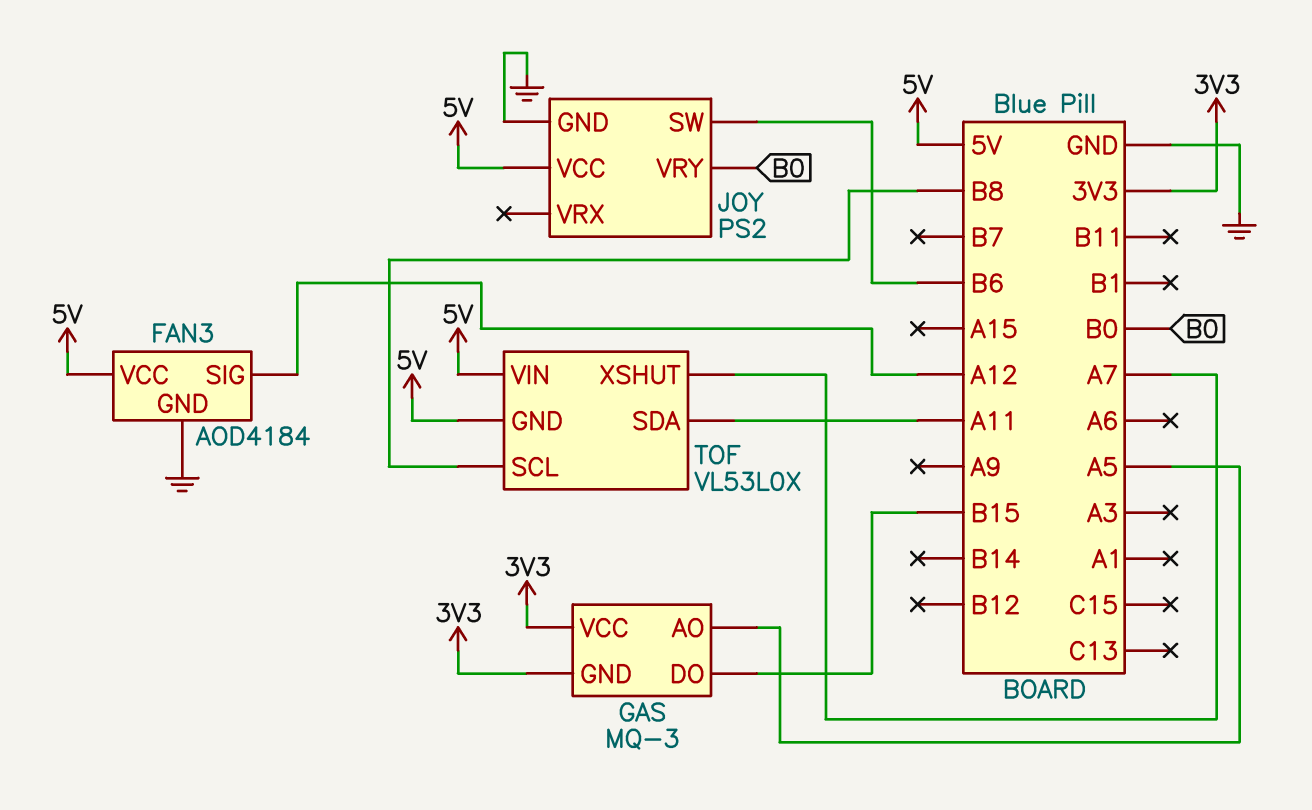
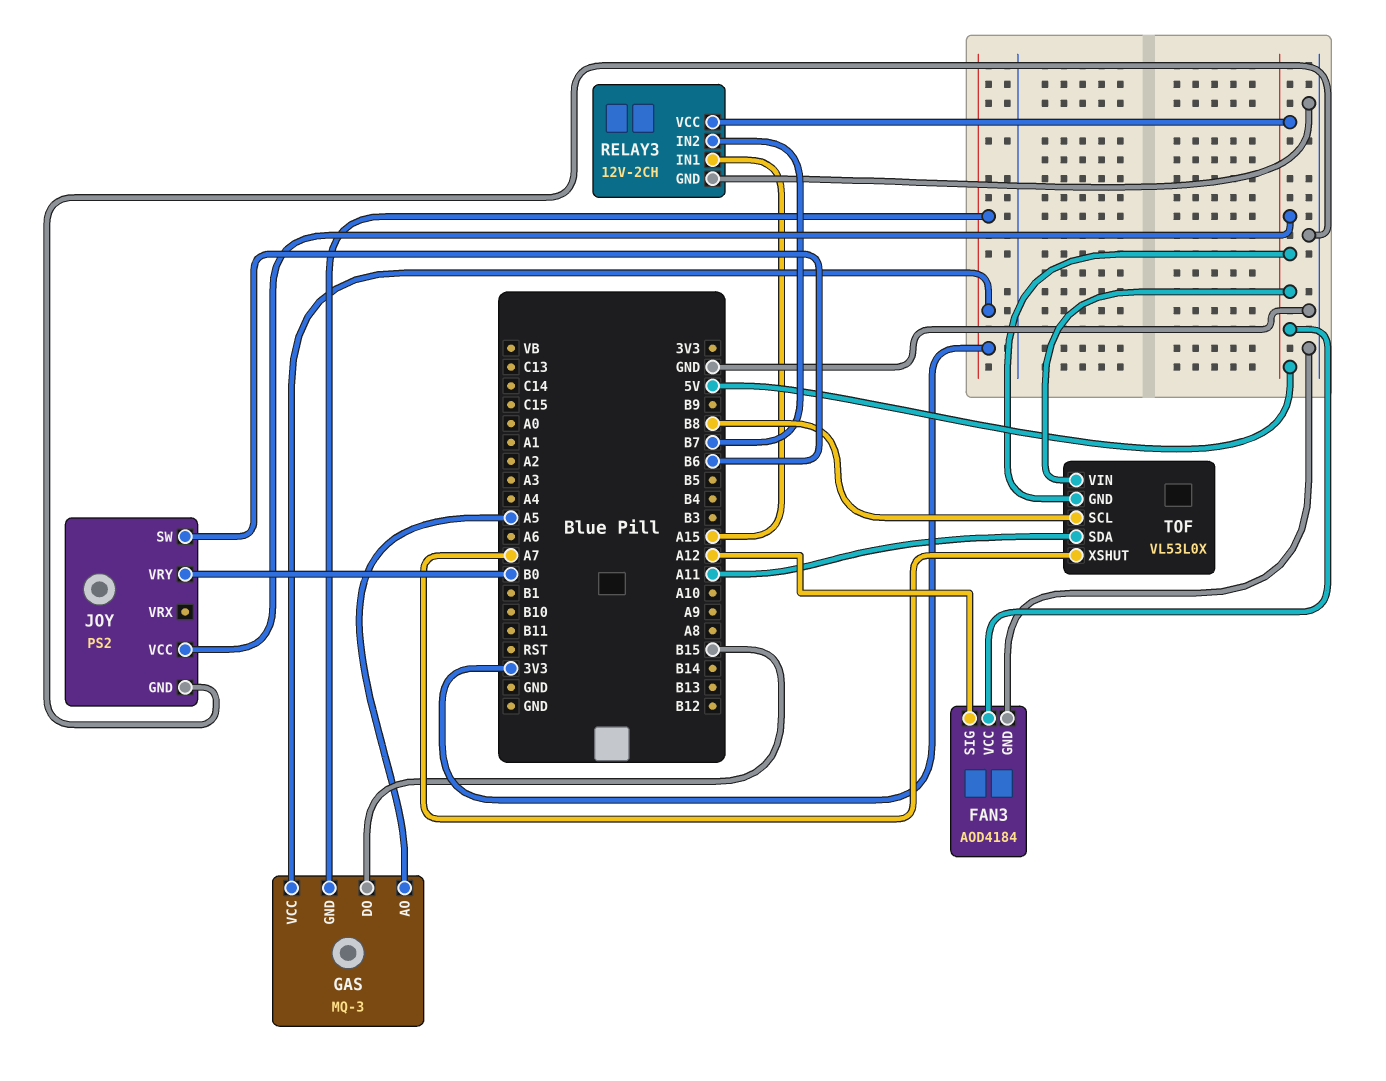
RELAY3: none -> 12V-2CH
RELAY3 pin GND: none -> GND
RELAY3 pin IN1: none -> A15
RELAY3 pin IN2: none -> B7
RELAY3 pin VCC: none -> 5V

